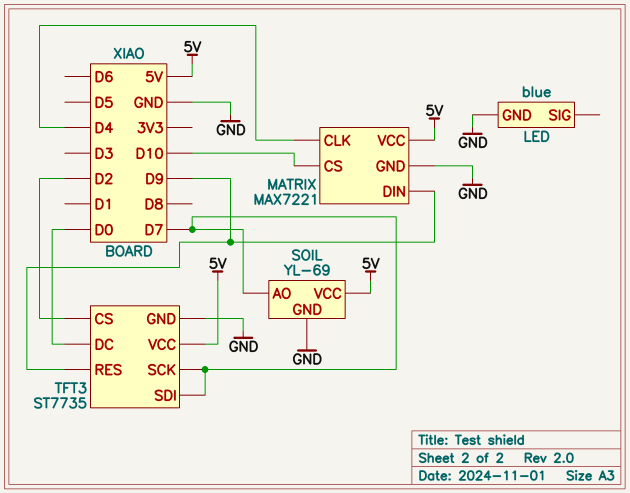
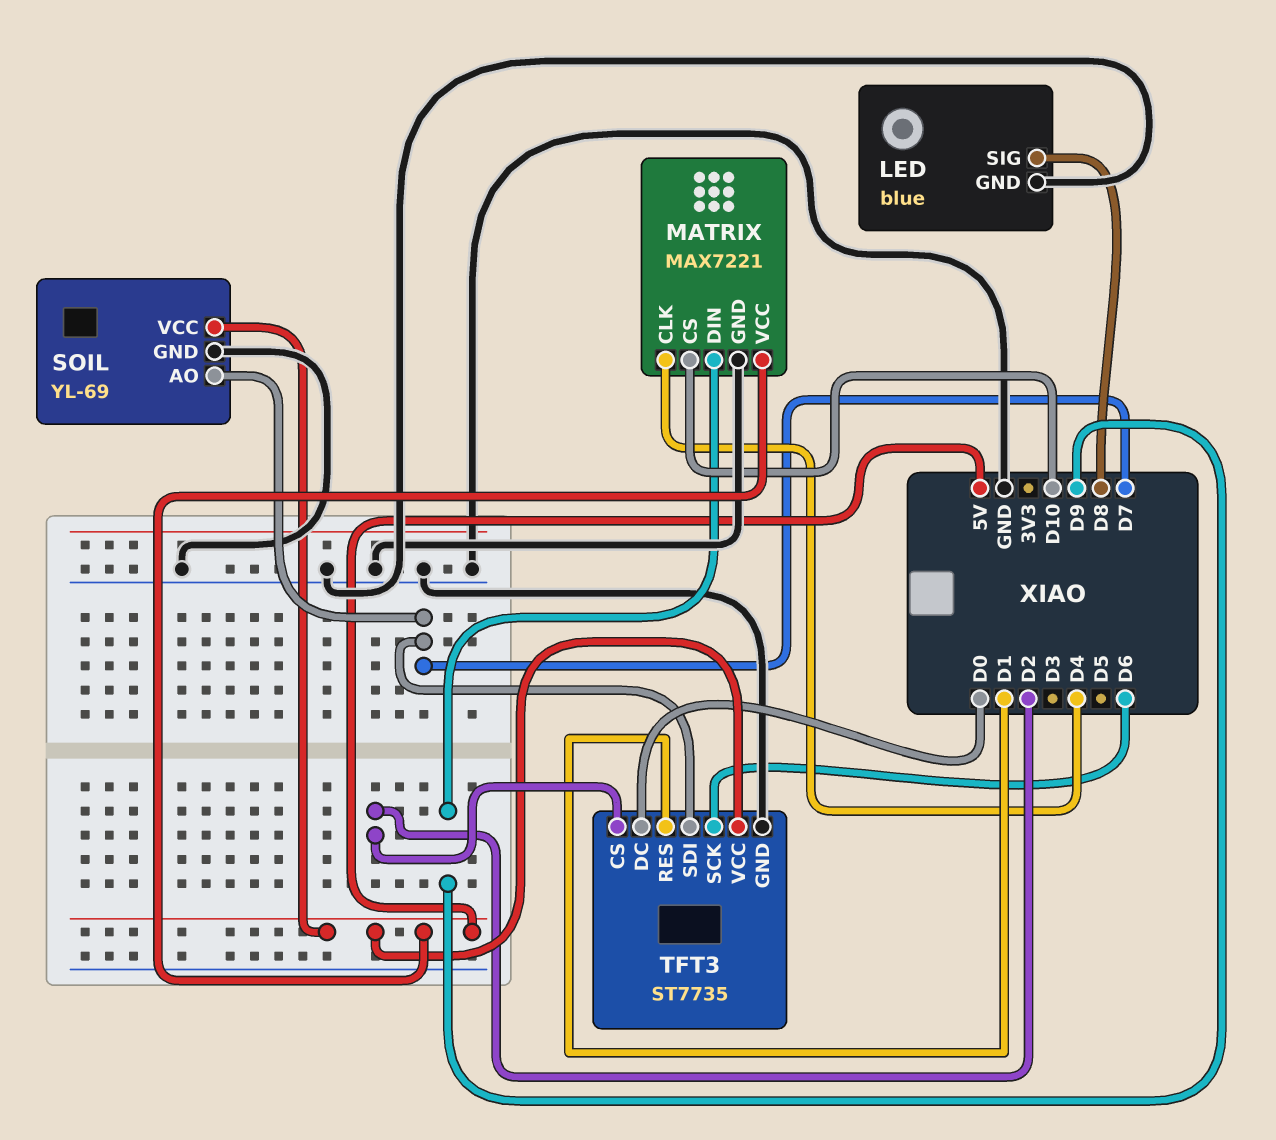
LED pin SIG: none -> D8
TFT3 pin RES: D9 -> D1
TFT3 pin SCK: D7 -> D6

